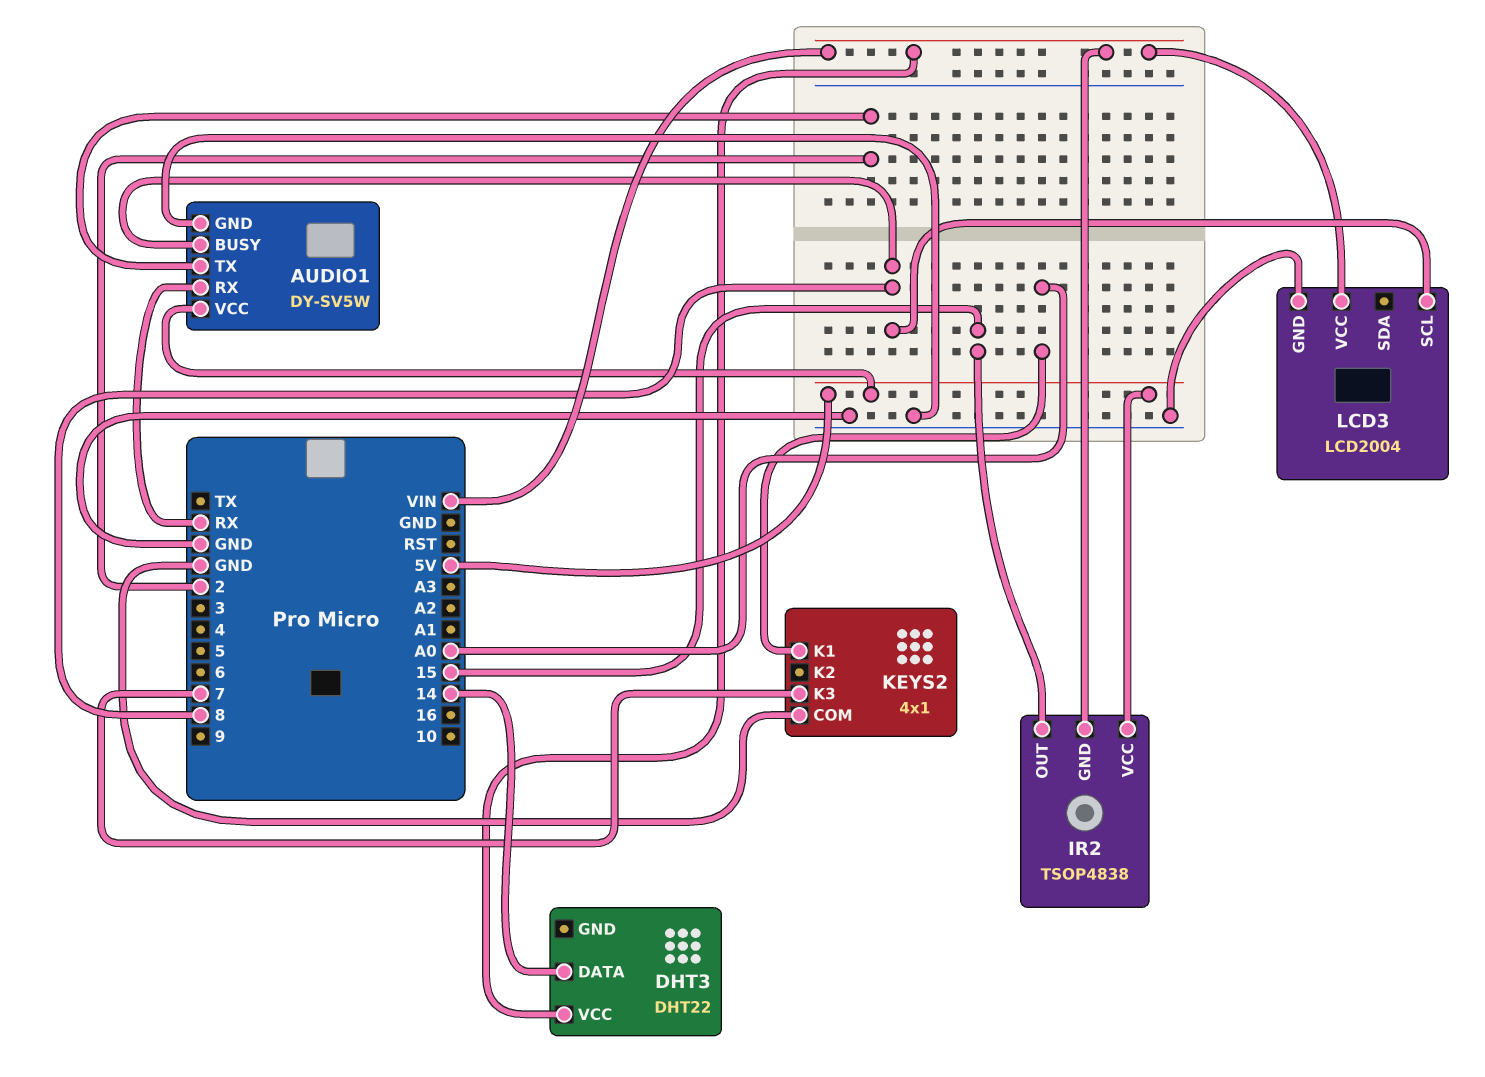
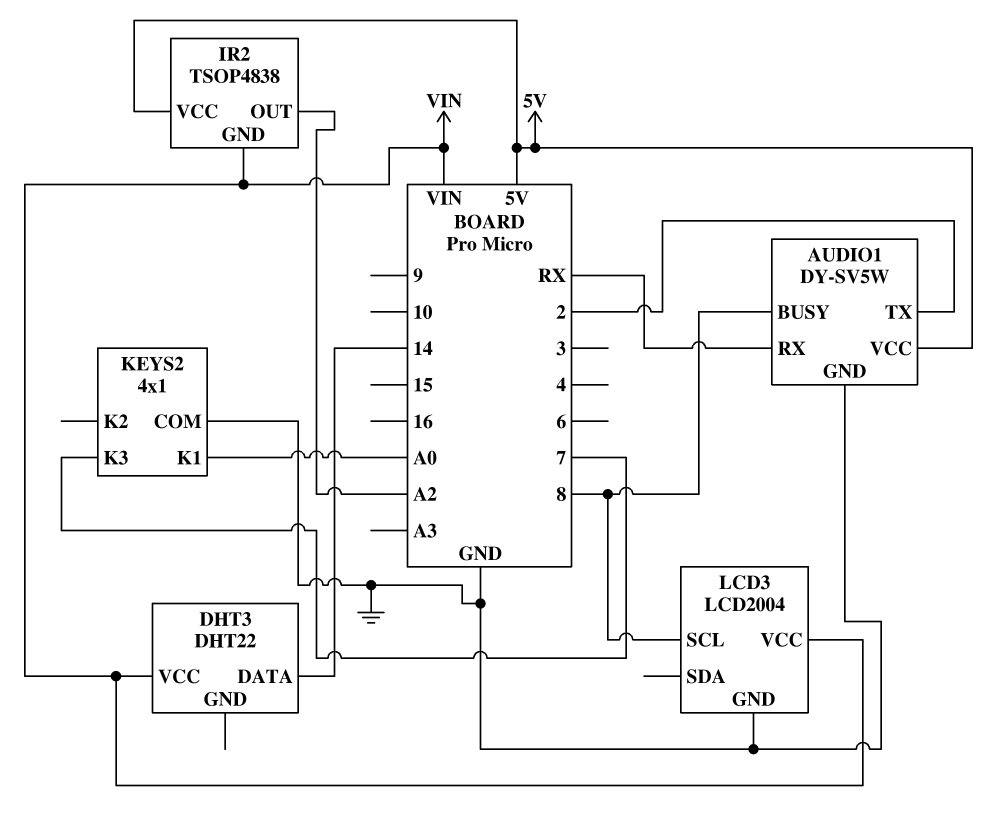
IR2 pin OUT: 15 -> A2

